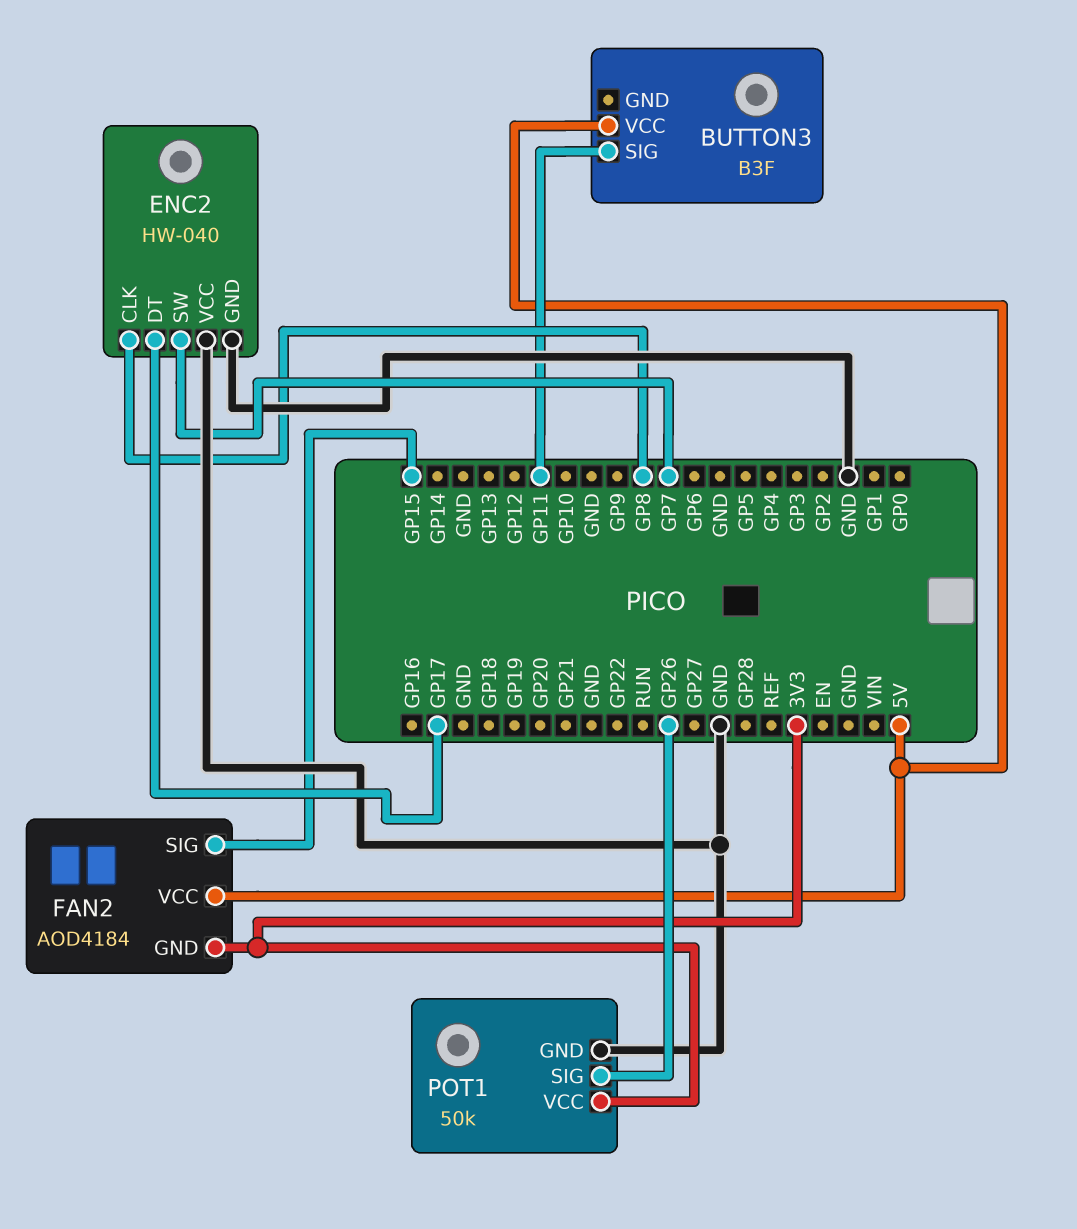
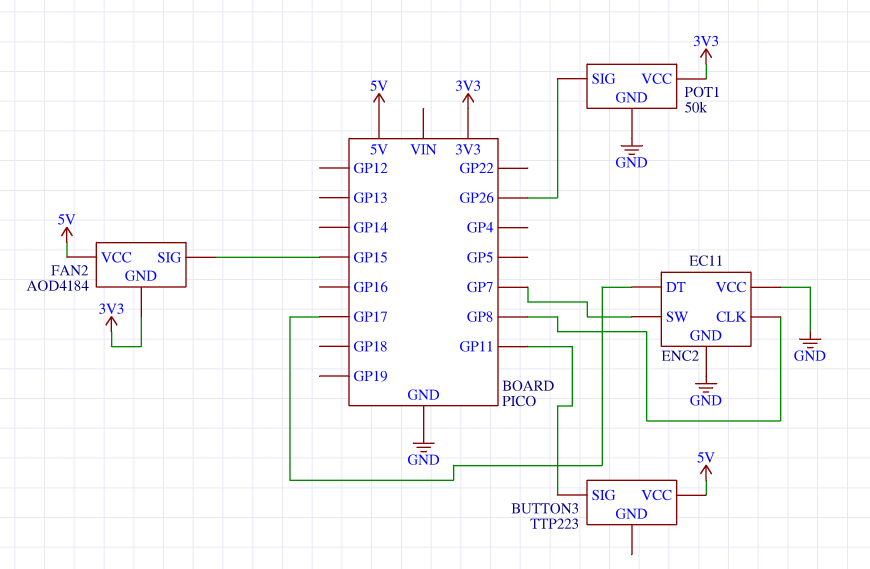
BUTTON3: B3F -> TTP223
ENC2: HW-040 -> EC11

